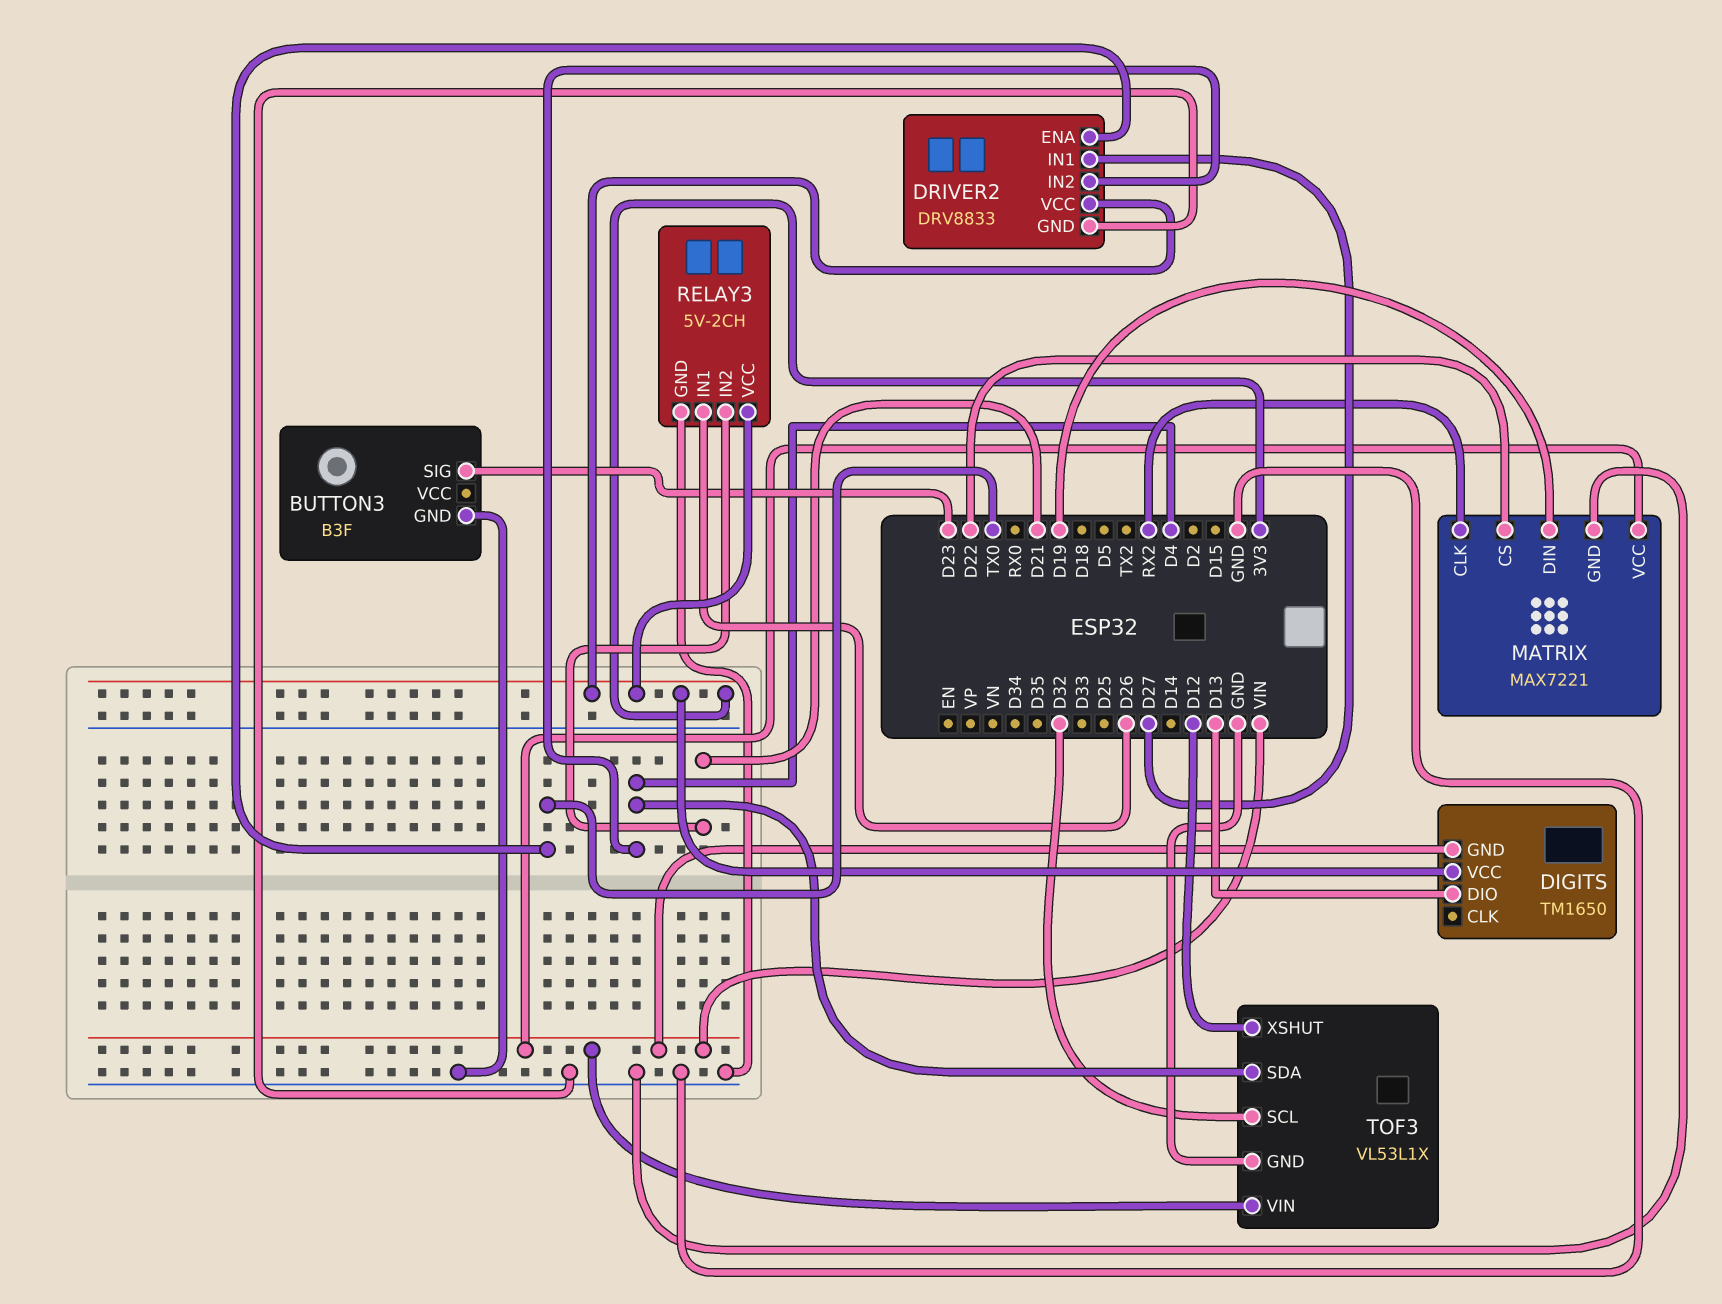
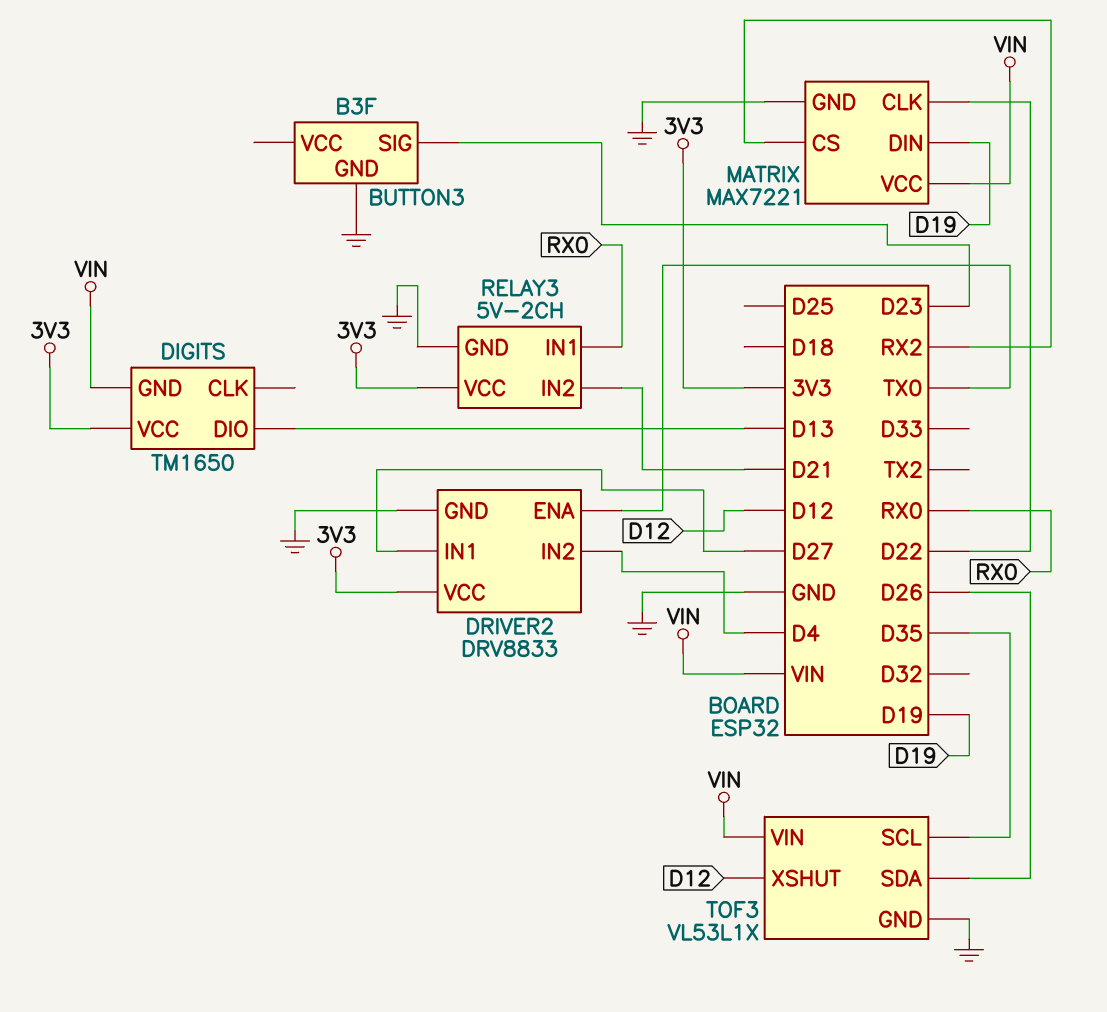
MATRIX pin CLK: RX2 -> D22
MATRIX pin CS: D22 -> RX2
RELAY3 pin IN1: D26 -> RX0
TOF3 pin SCL: D32 -> D35
TOF3 pin SDA: D4 -> D26

